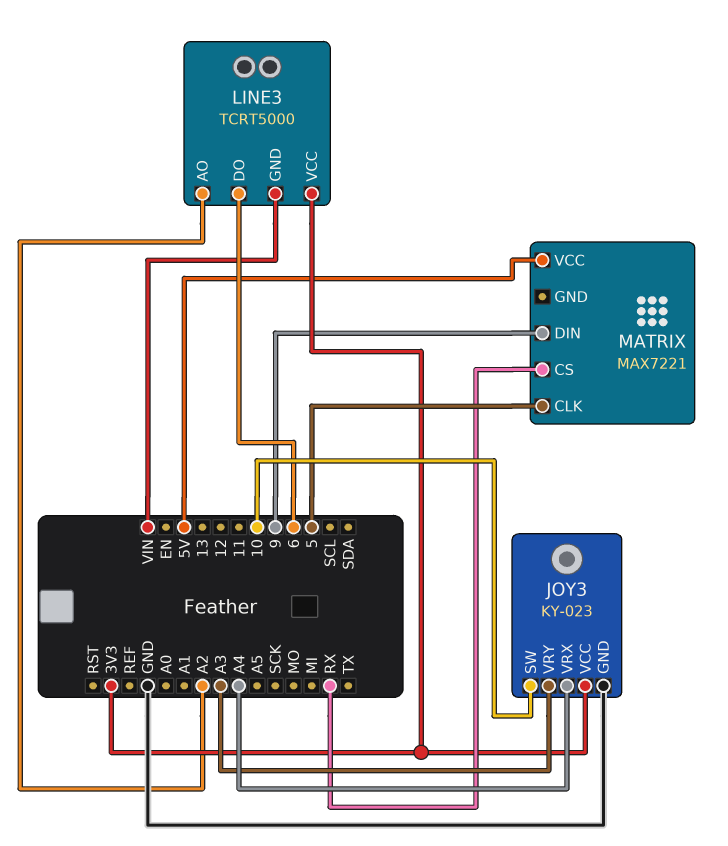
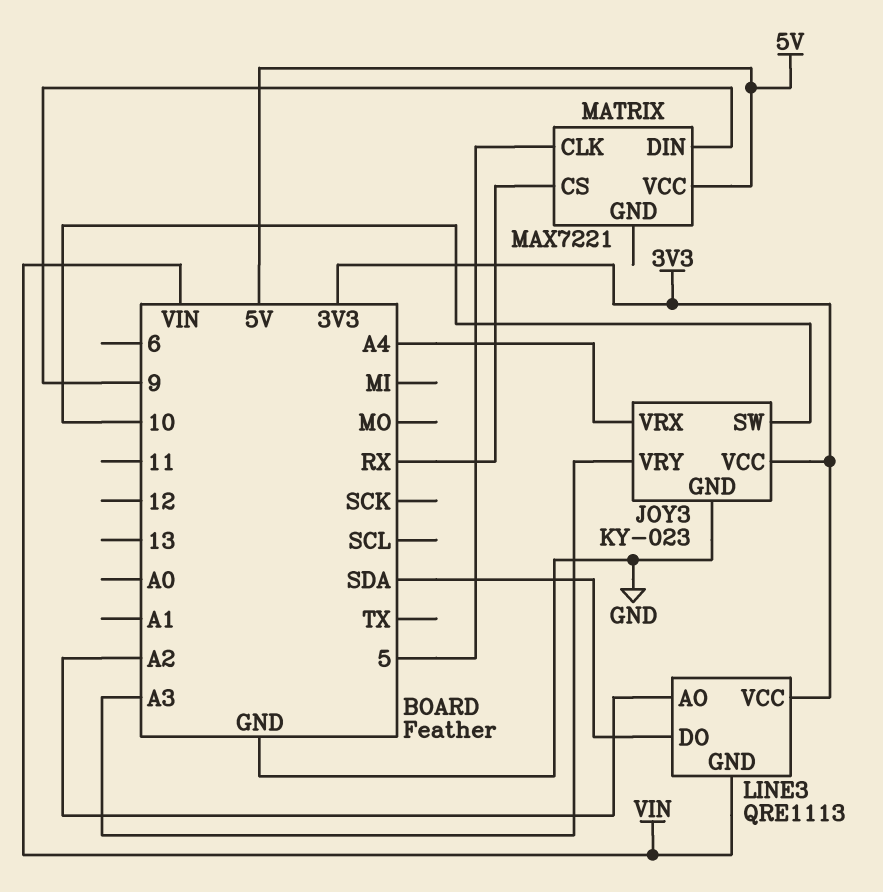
LINE3: TCRT5000 -> QRE1113
LINE3 pin DO: 6 -> SDA

